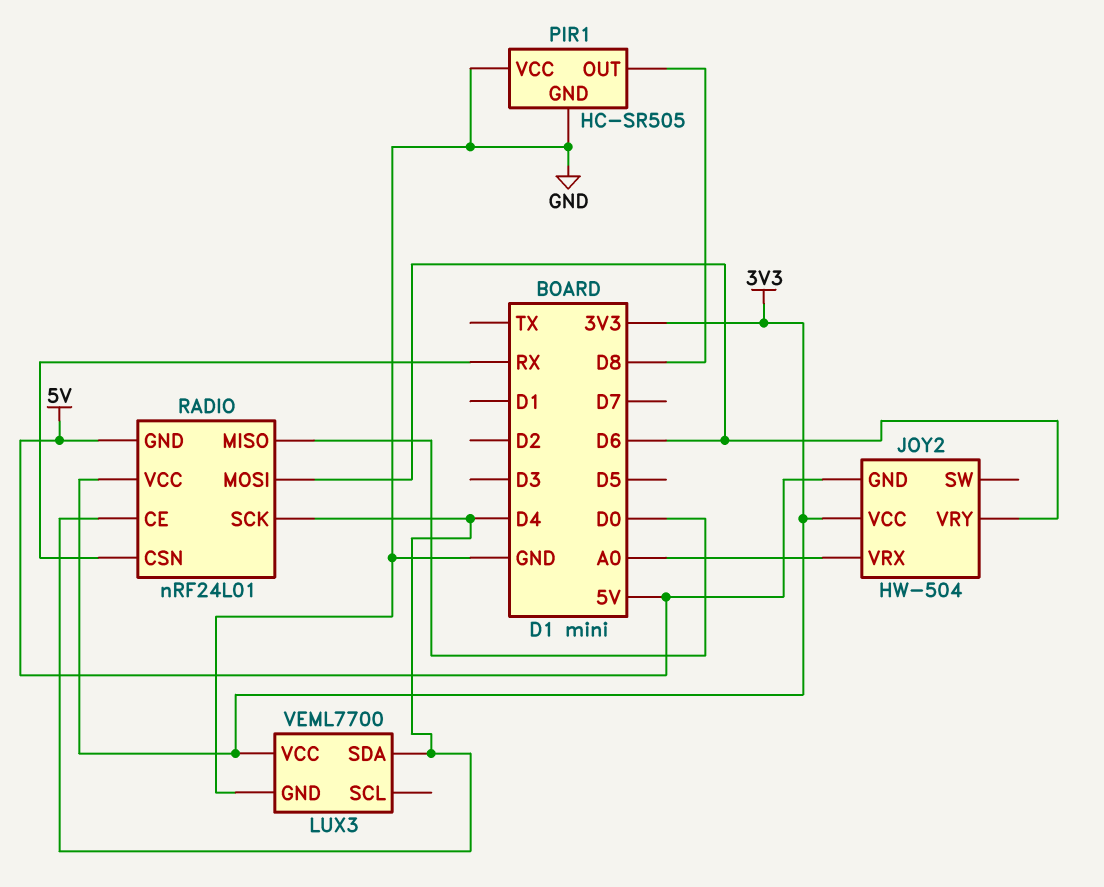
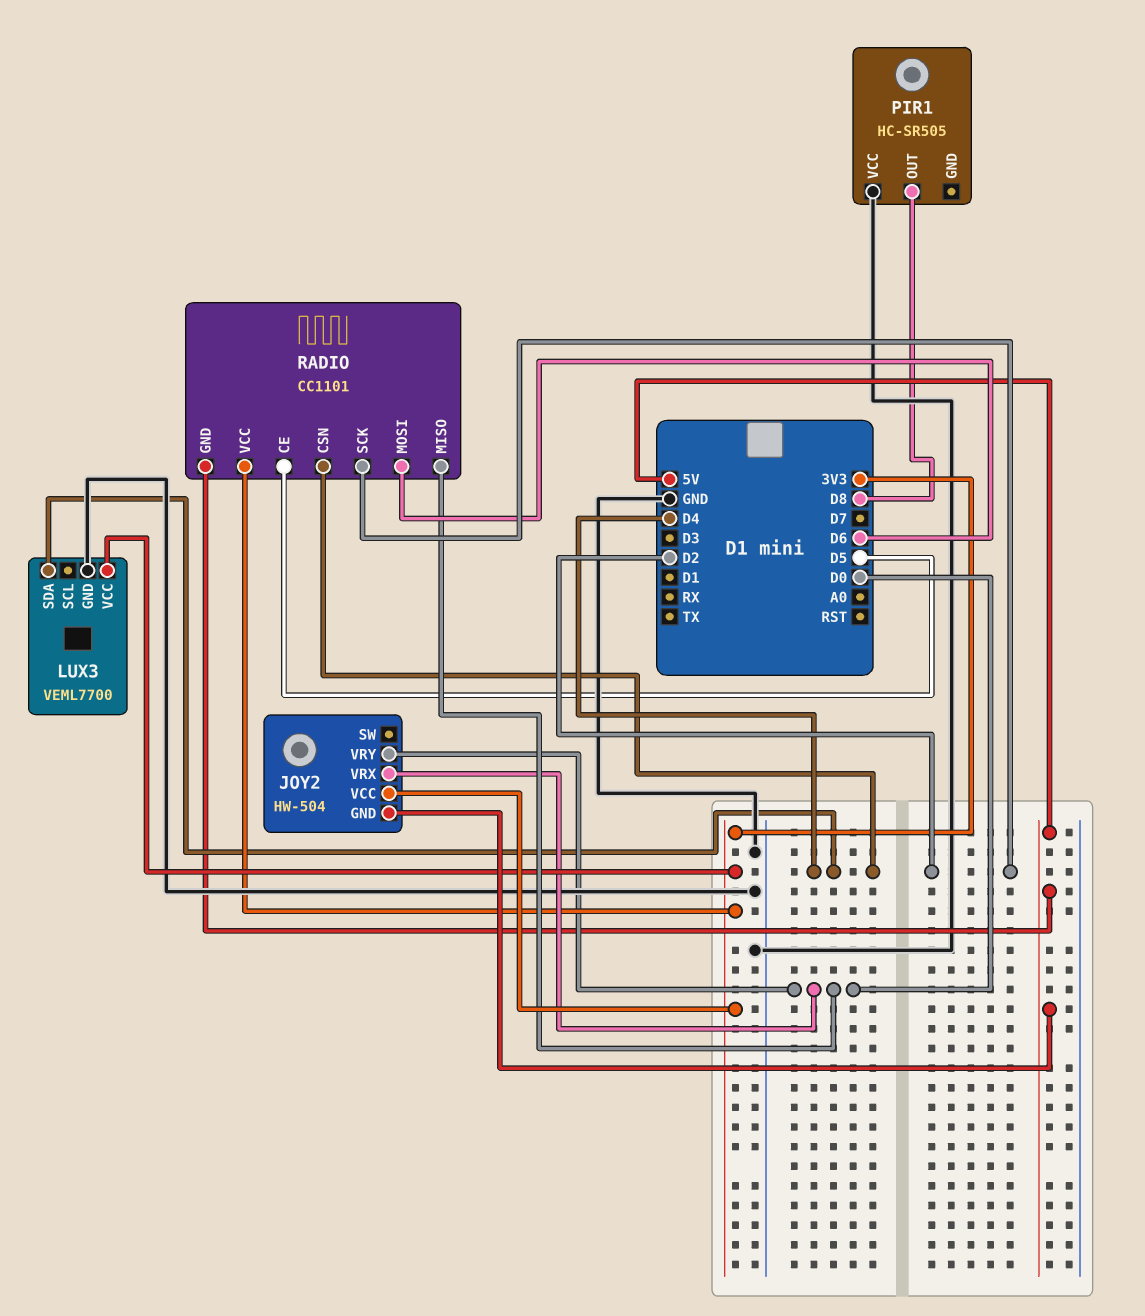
JOY2 pin VRX: A0 -> D0
JOY2 pin VRY: D6 -> D0
PIR1 pin GND: GND -> none
RADIO: nRF24L01 -> CC1101
RADIO pin CE: D4 -> D5
RADIO pin CSN: RX -> D4
RADIO pin SCK: D4 -> D2

